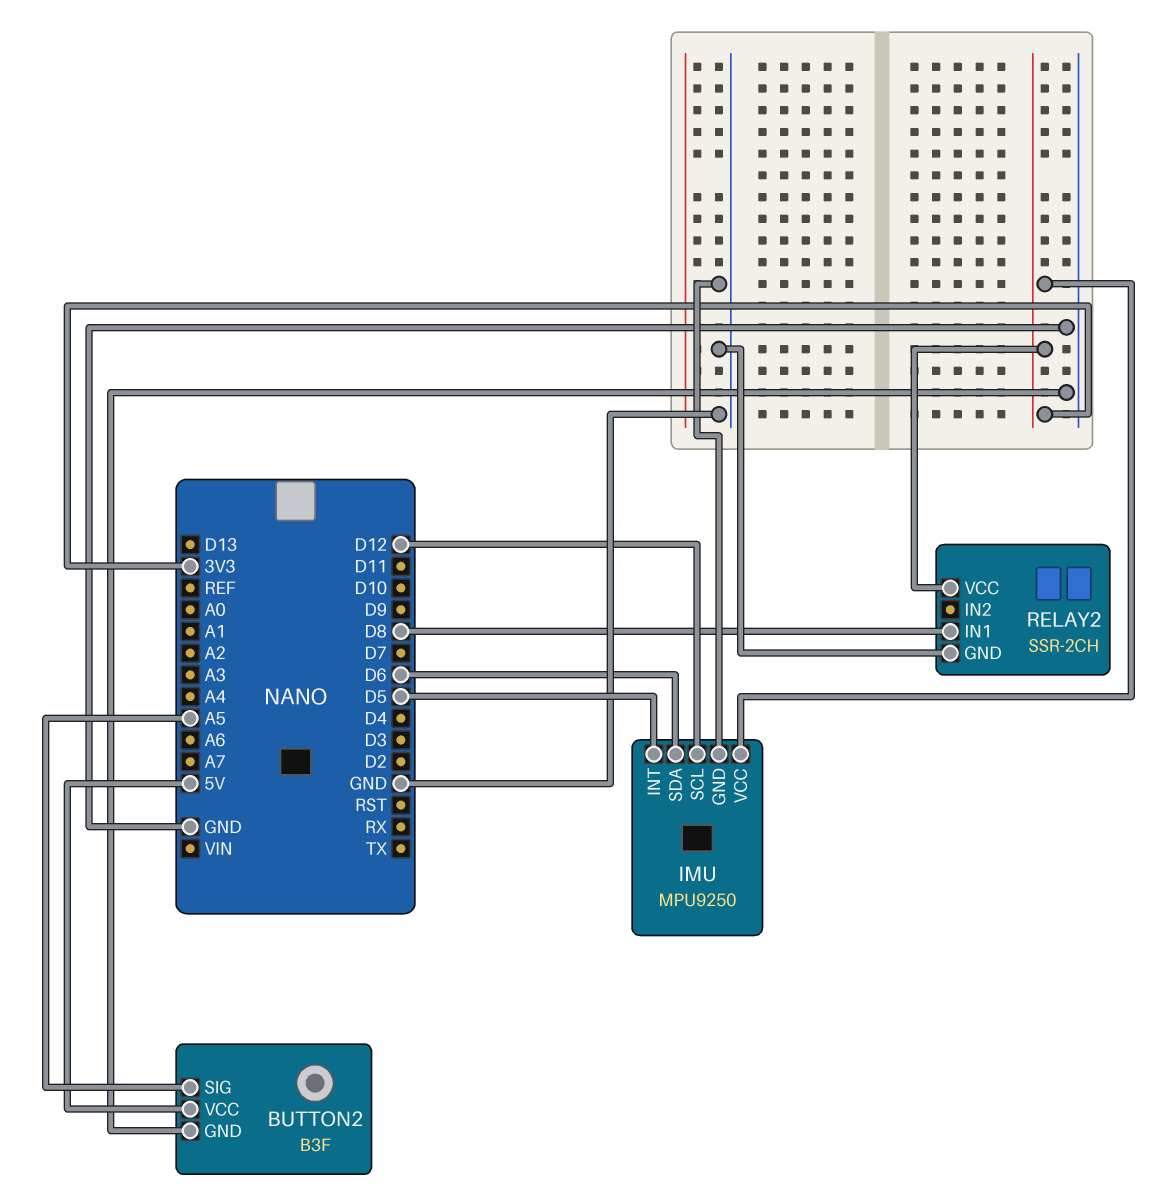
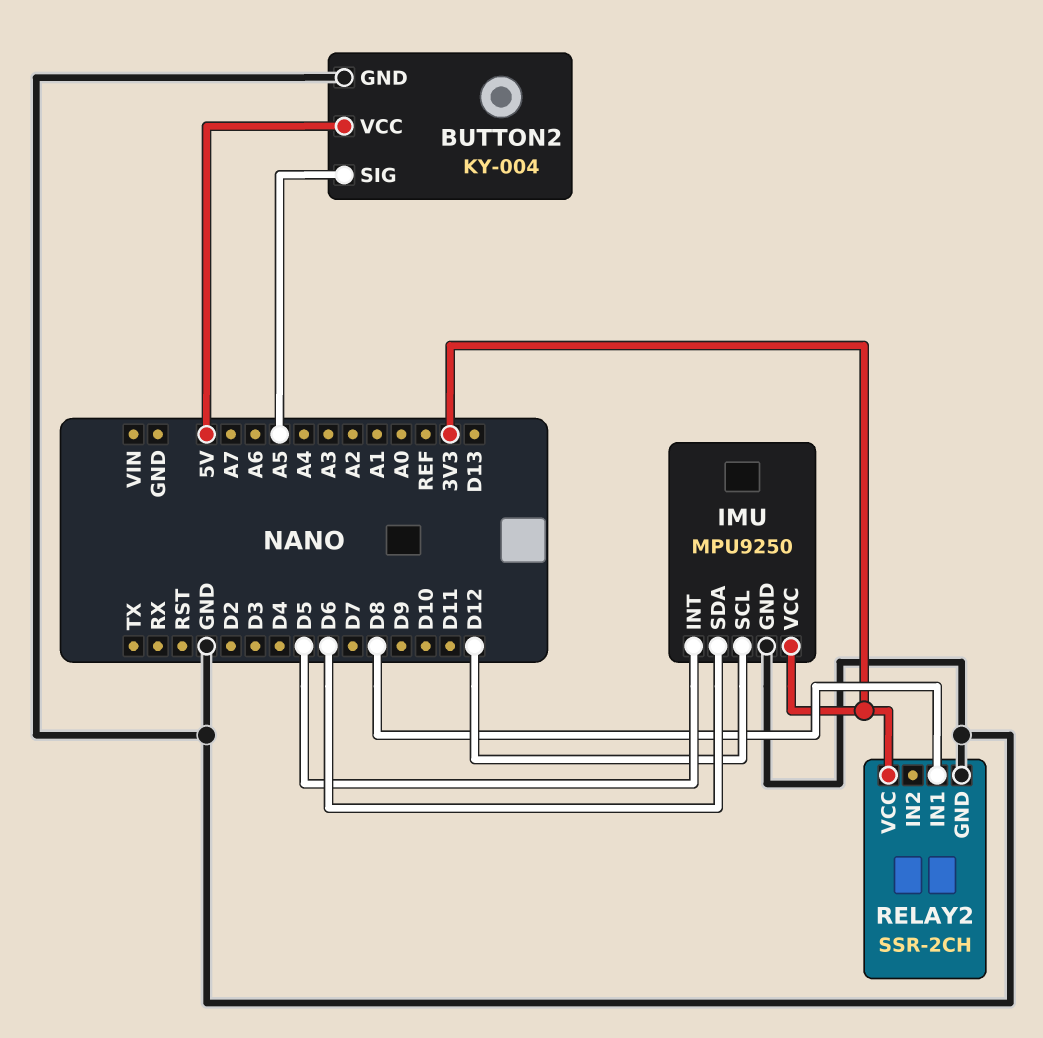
BUTTON2: B3F -> KY-004

